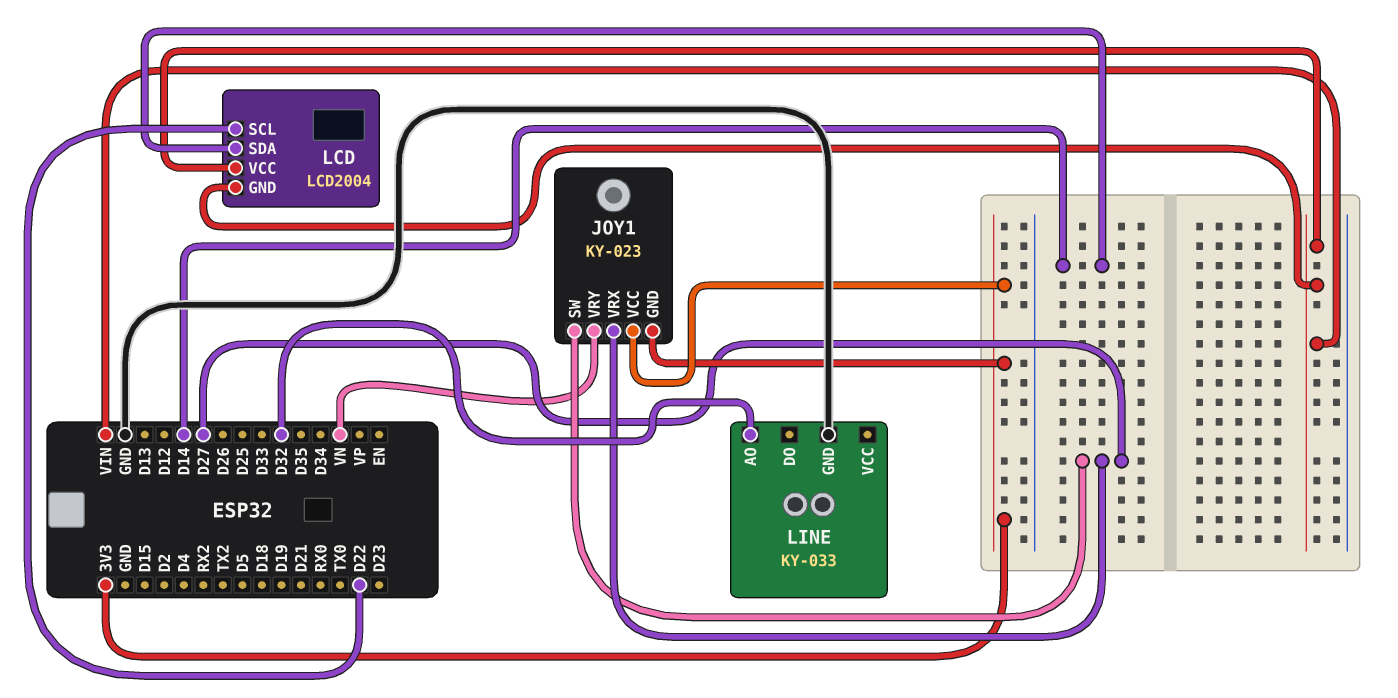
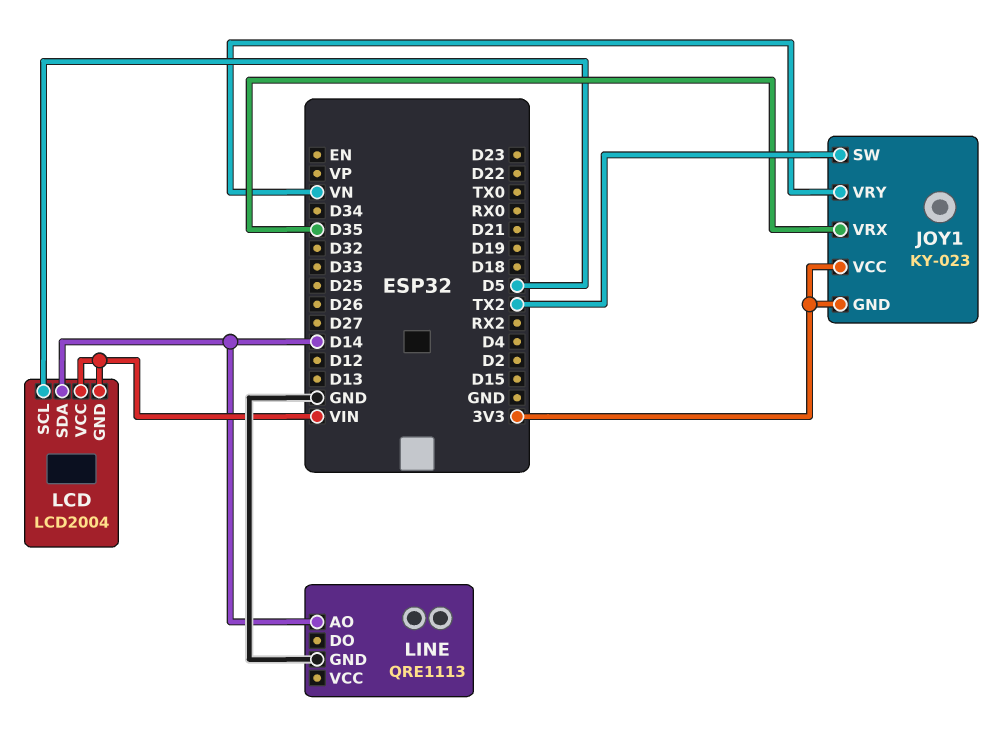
JOY1 pin SW: D27 -> TX2
JOY1 pin VRX: D27 -> D35
LCD pin SCL: D22 -> D5
LINE: KY-033 -> QRE1113
LINE pin AO: D32 -> D14

